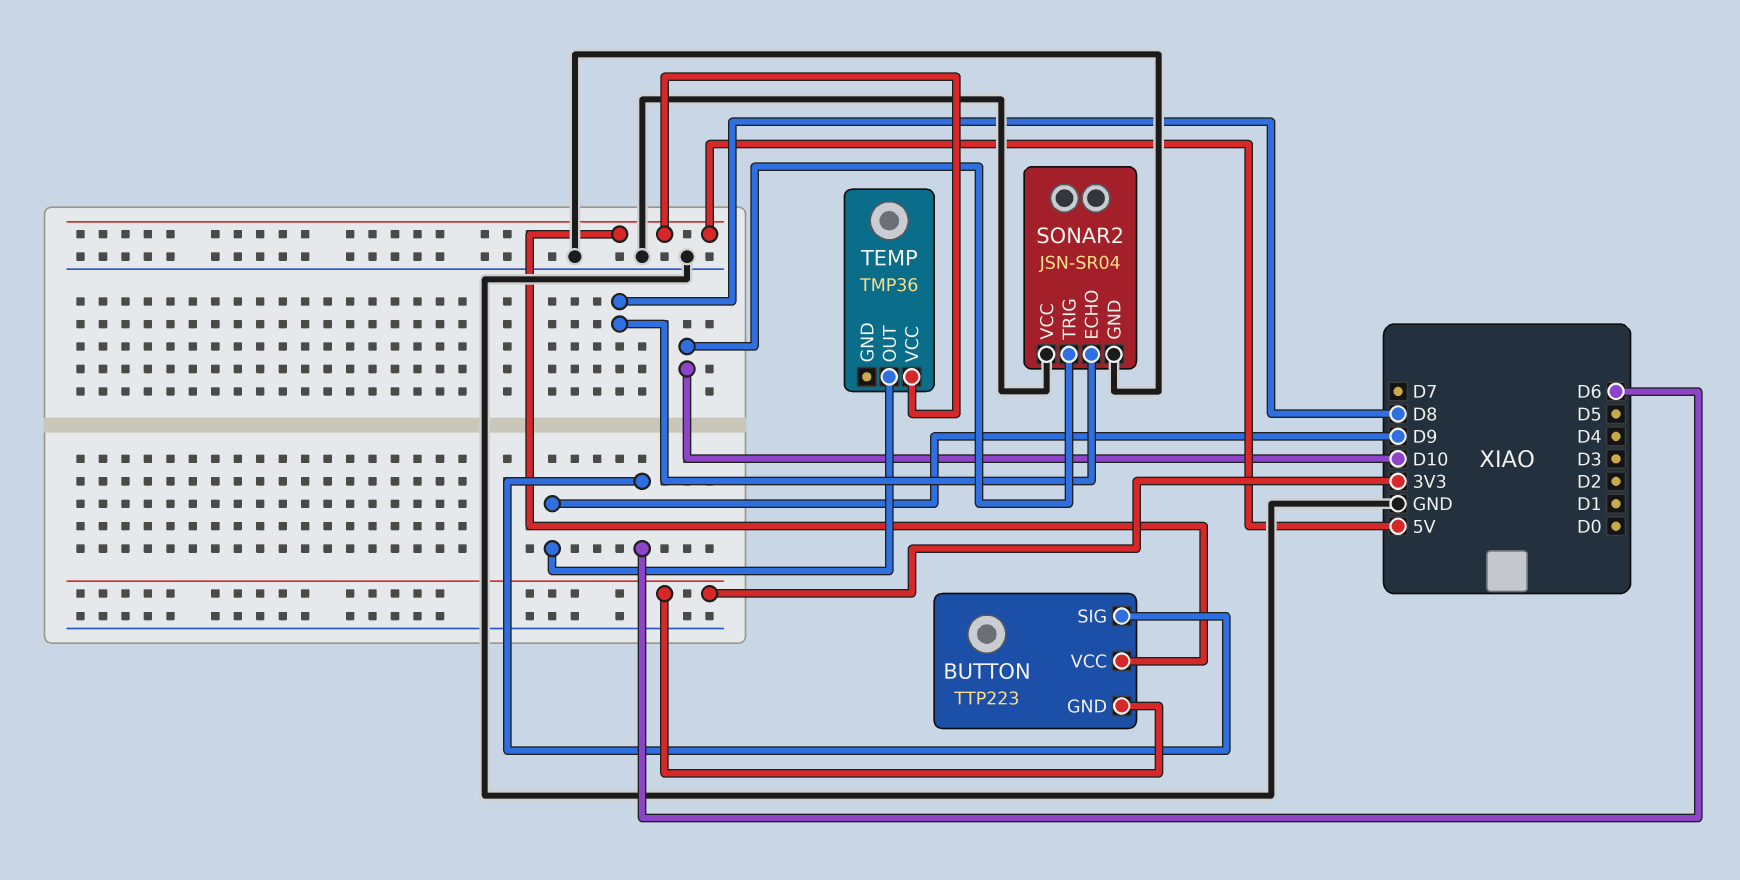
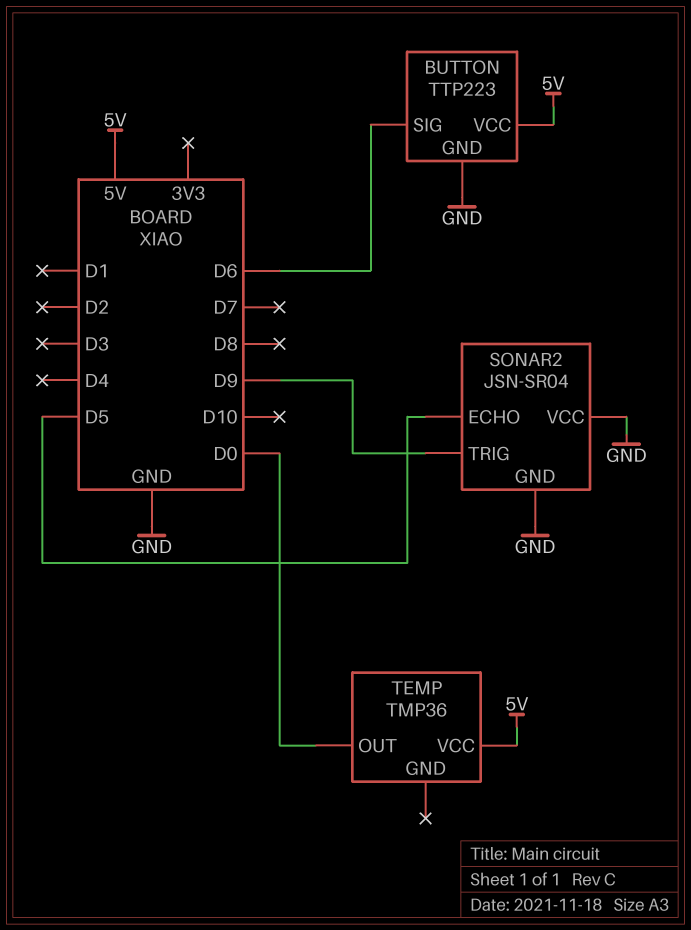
BUTTON pin GND: 3V3 -> GND
SONAR2 pin ECHO: D8 -> D5
SONAR2 pin TRIG: D10 -> D9
TEMP pin OUT: D9 -> D0

